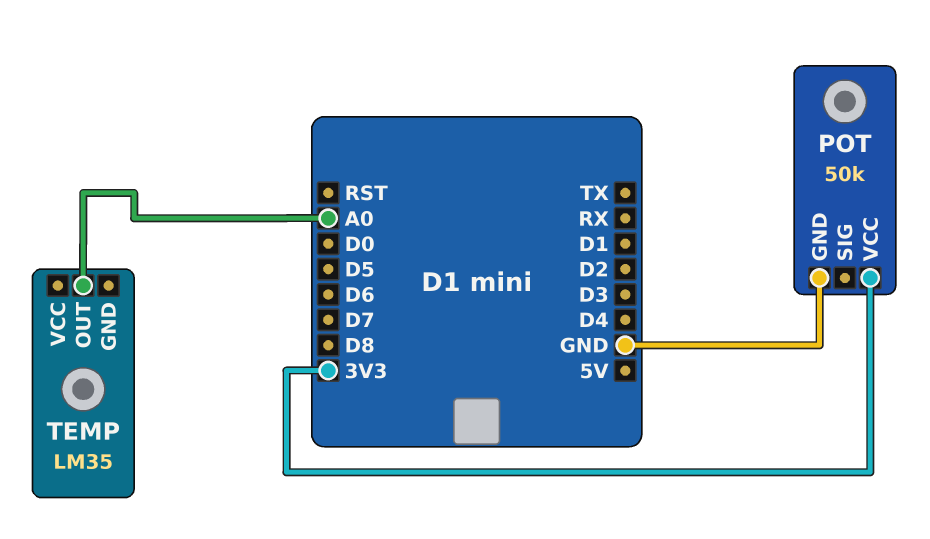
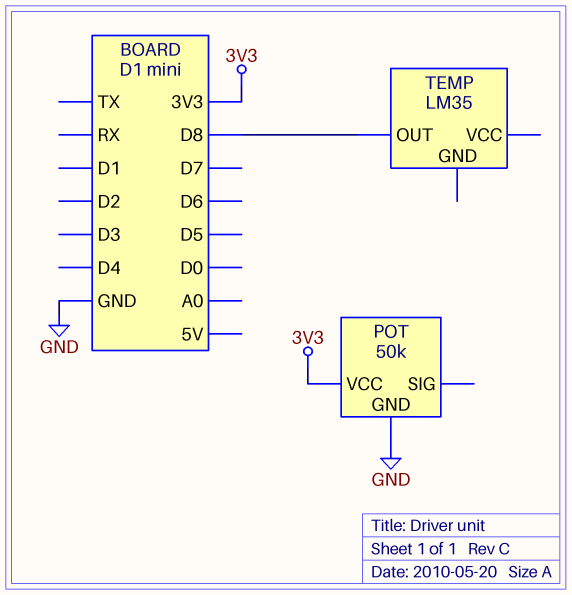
TEMP pin OUT: A0 -> D8

